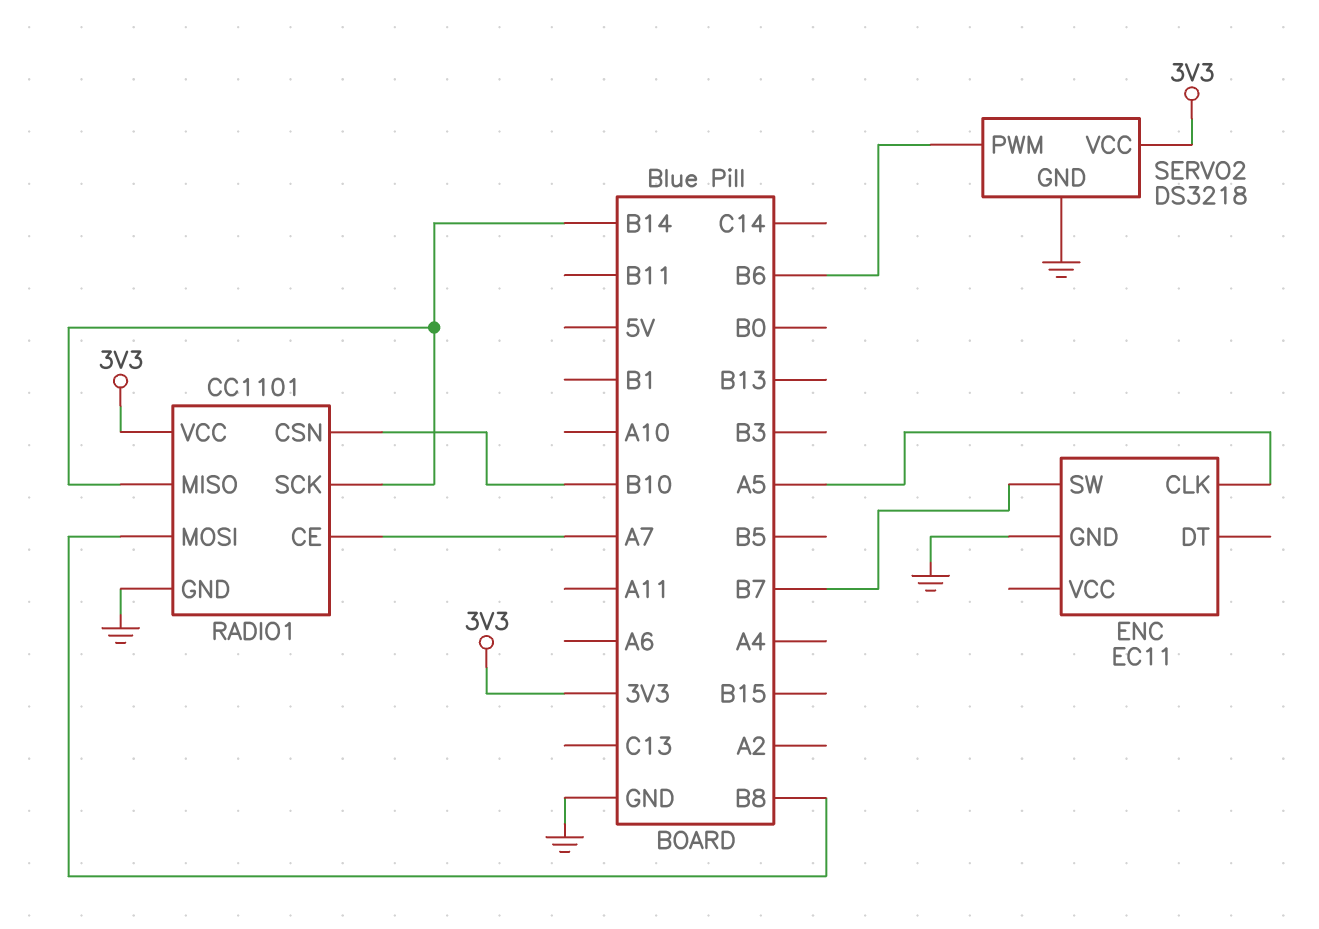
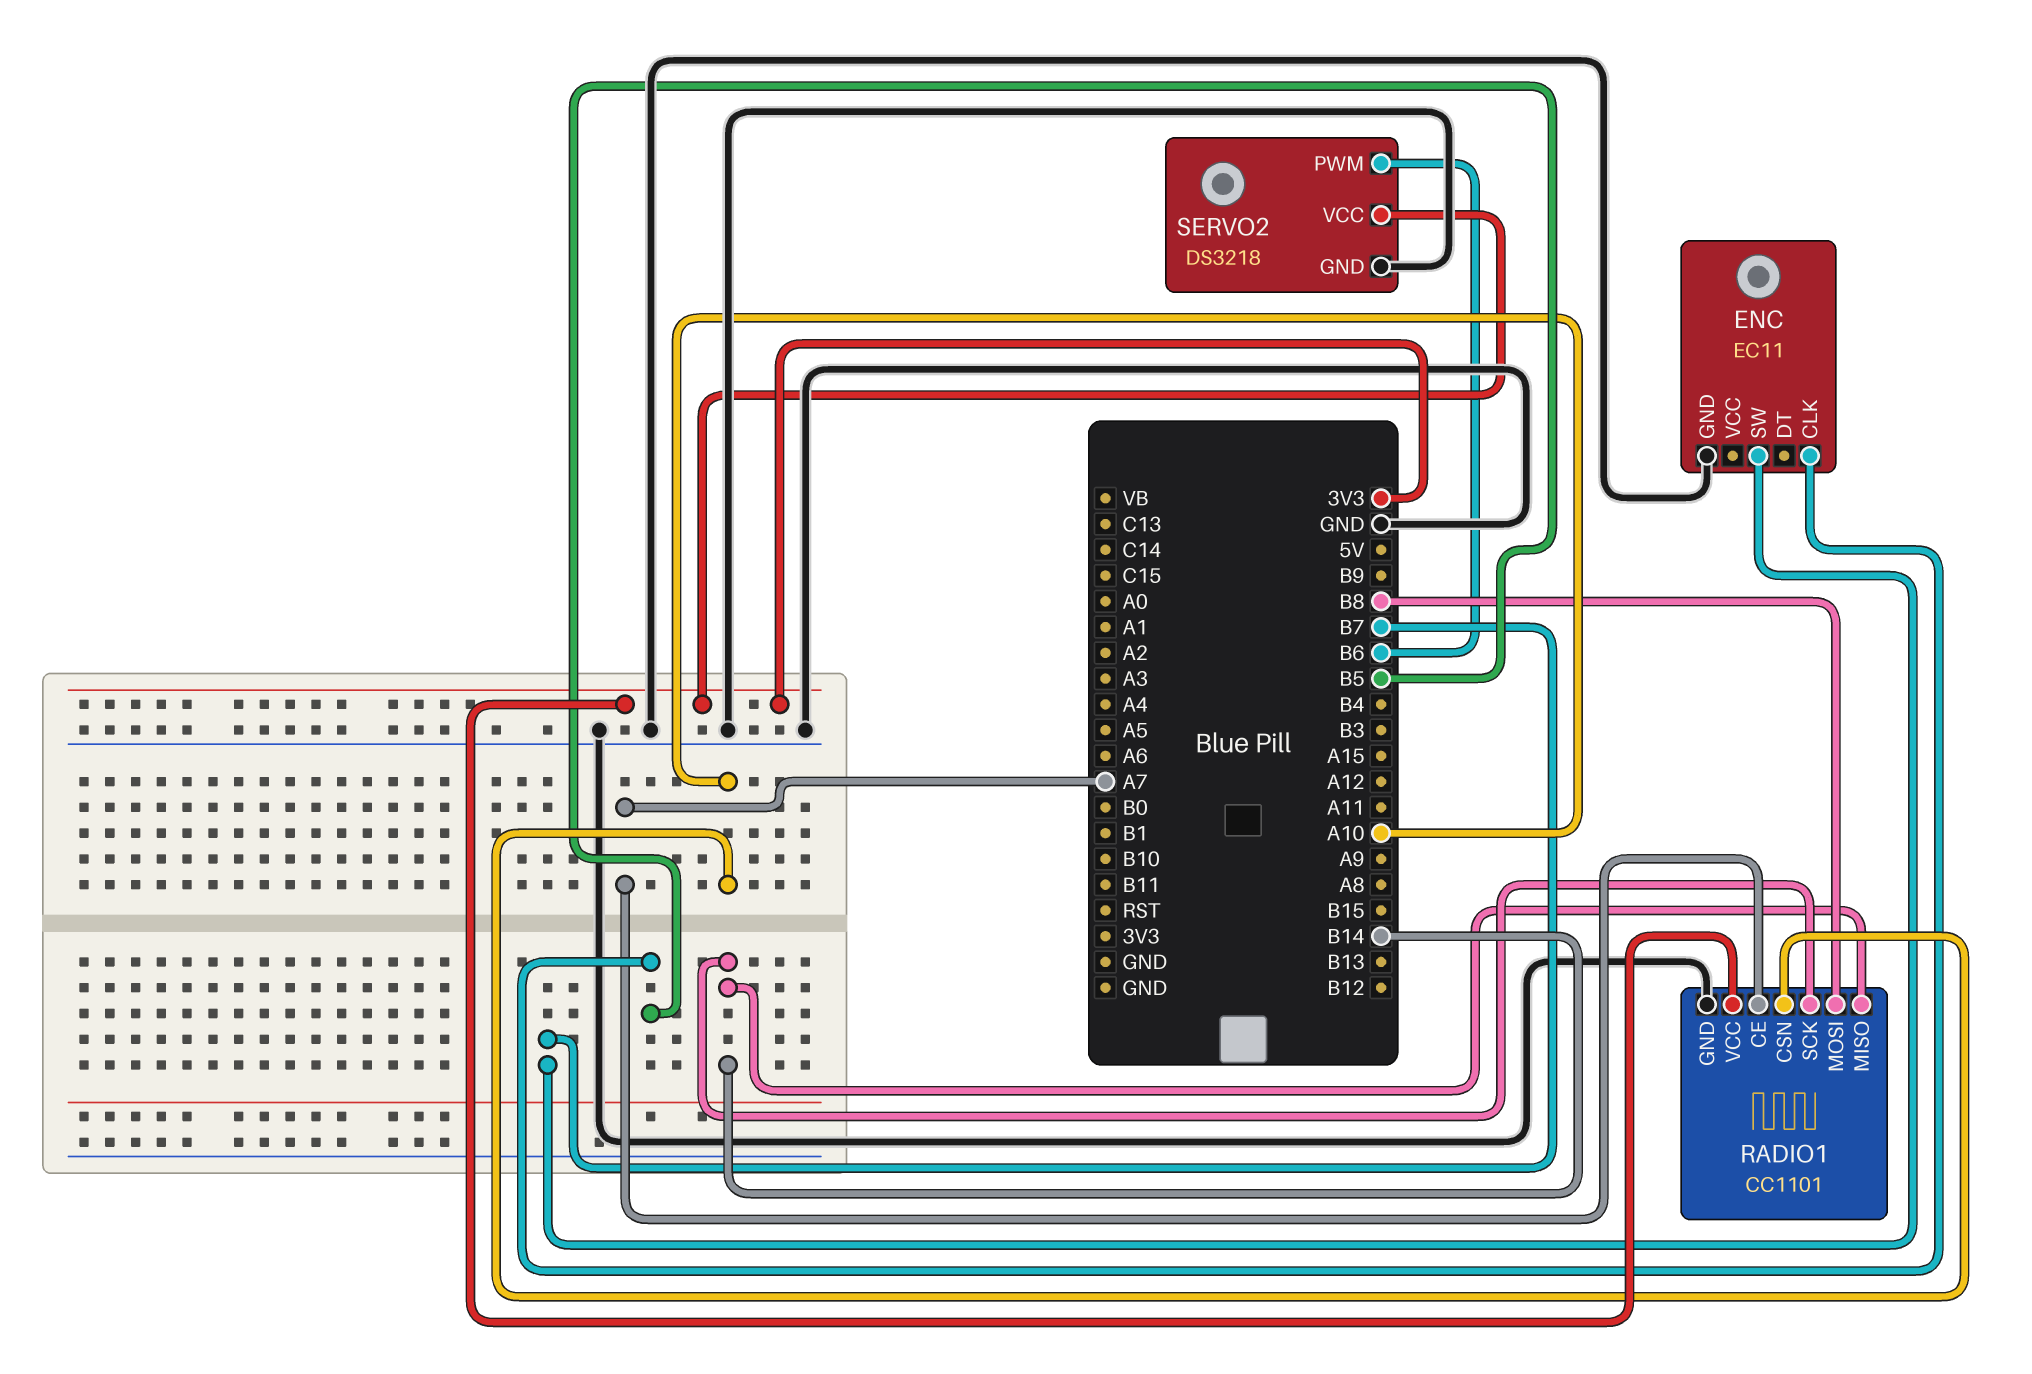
ENC pin CLK: A5 -> B5
RADIO1 pin CSN: B10 -> A10

